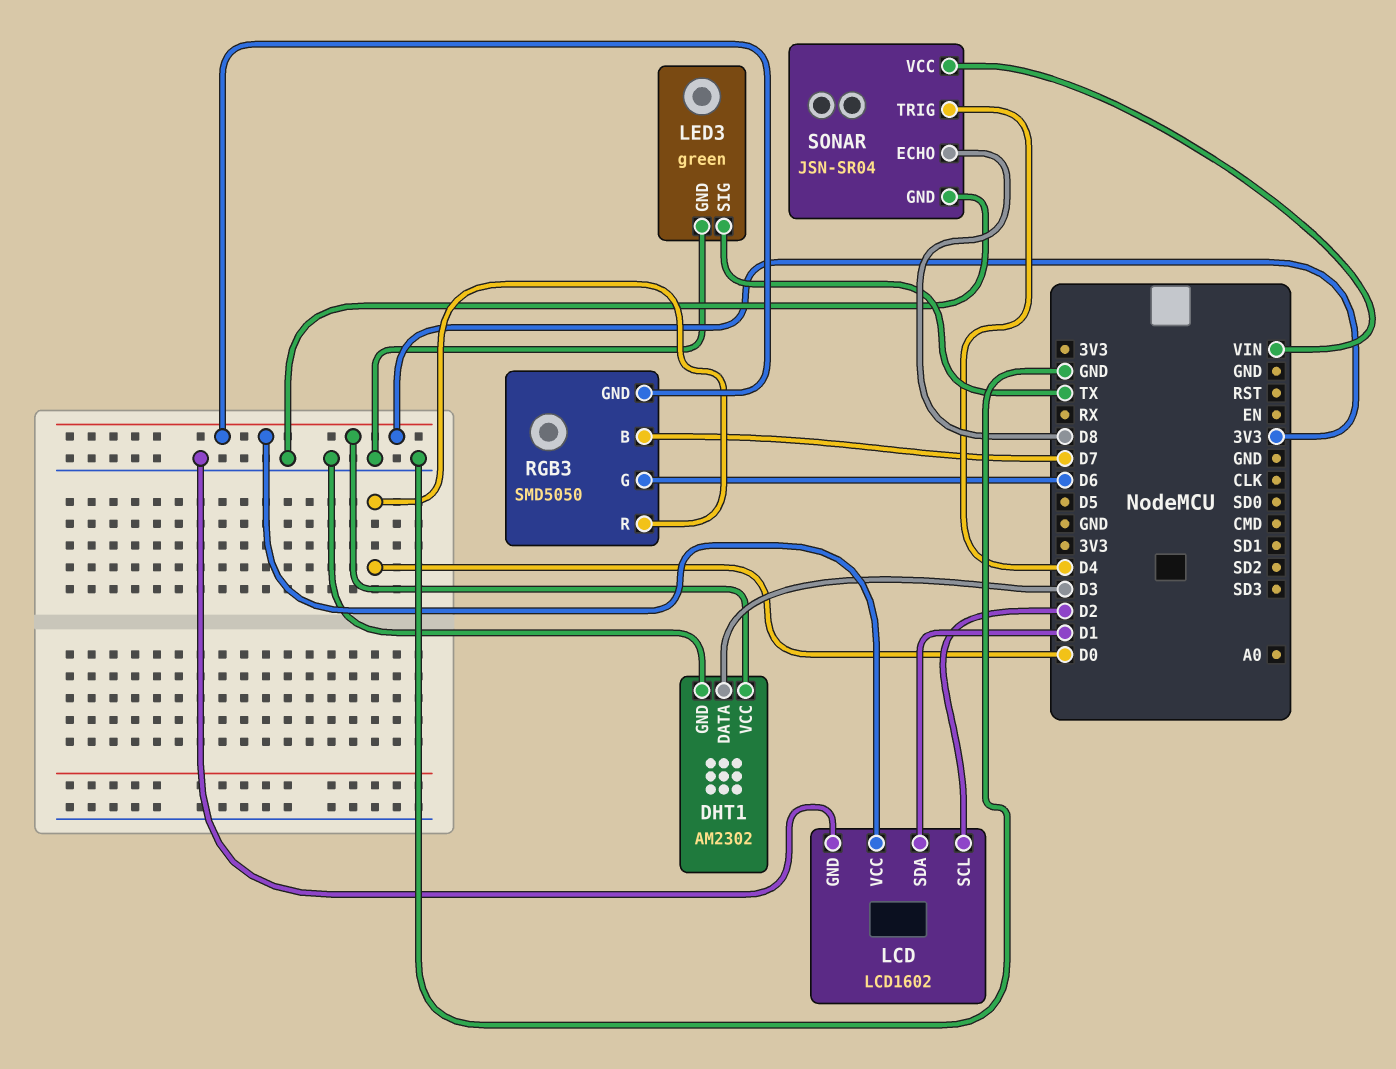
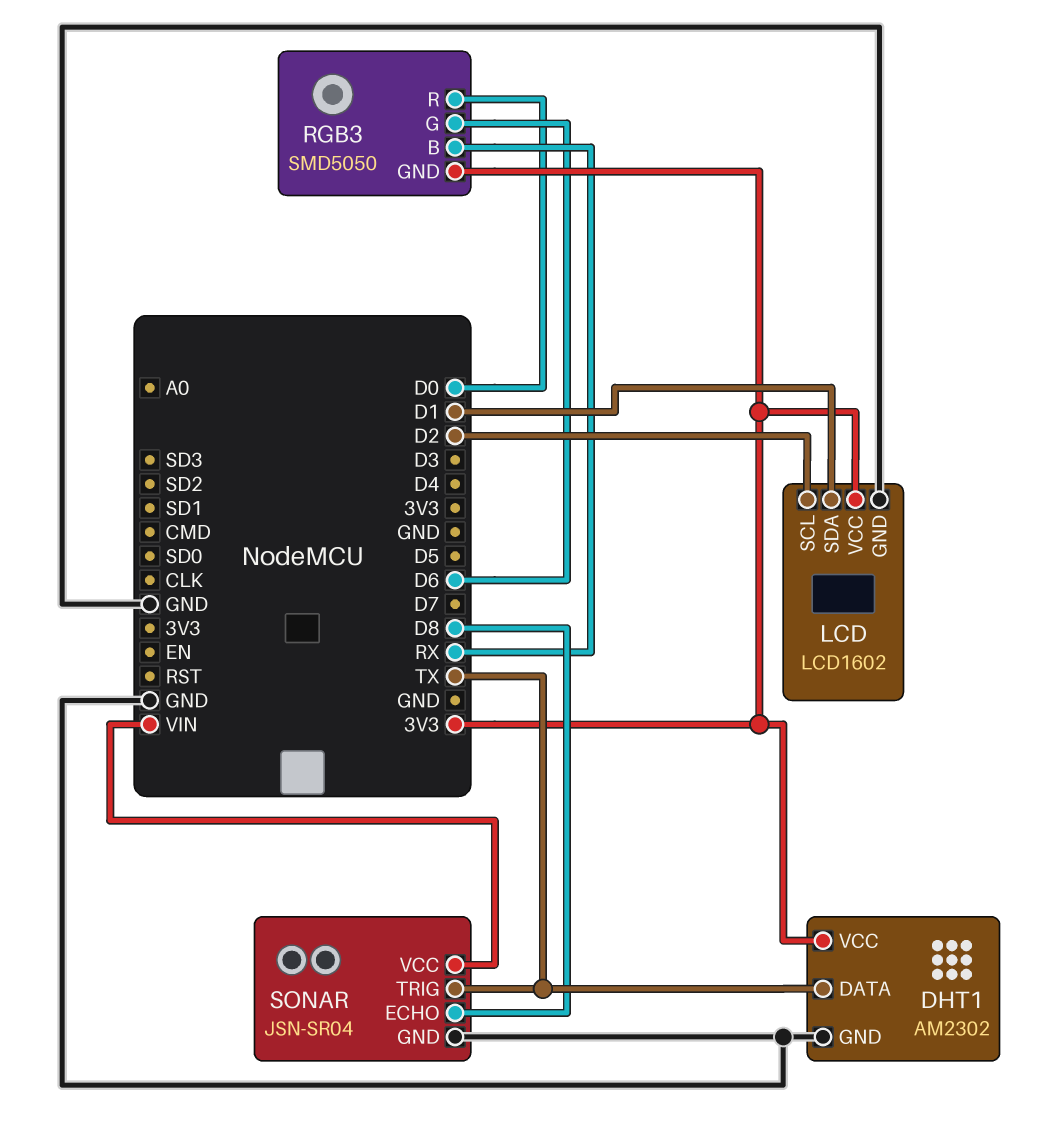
DHT1 pin DATA: D3 -> TX
LED3: green -> none
LED3 pin GND: GND -> none
LED3 pin SIG: TX -> none
RGB3 pin B: D7 -> RX
SONAR pin TRIG: D4 -> TX

